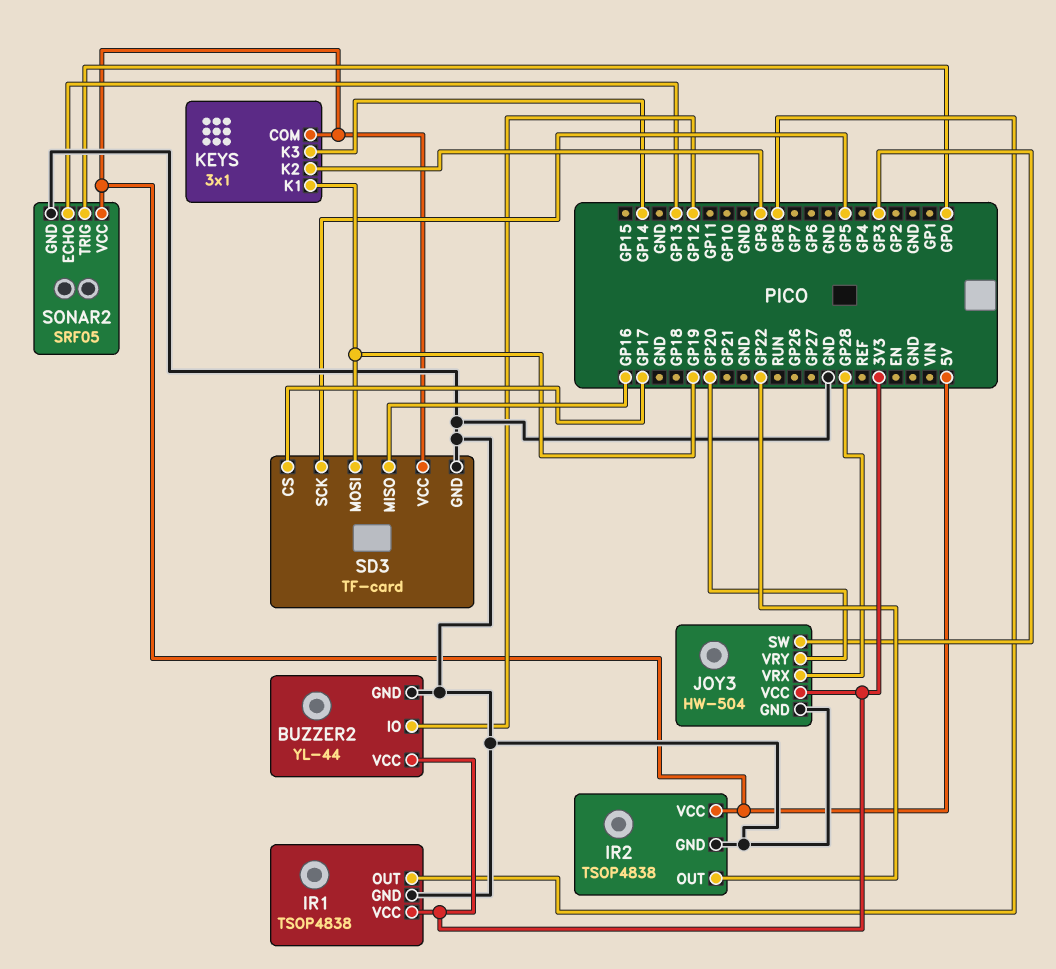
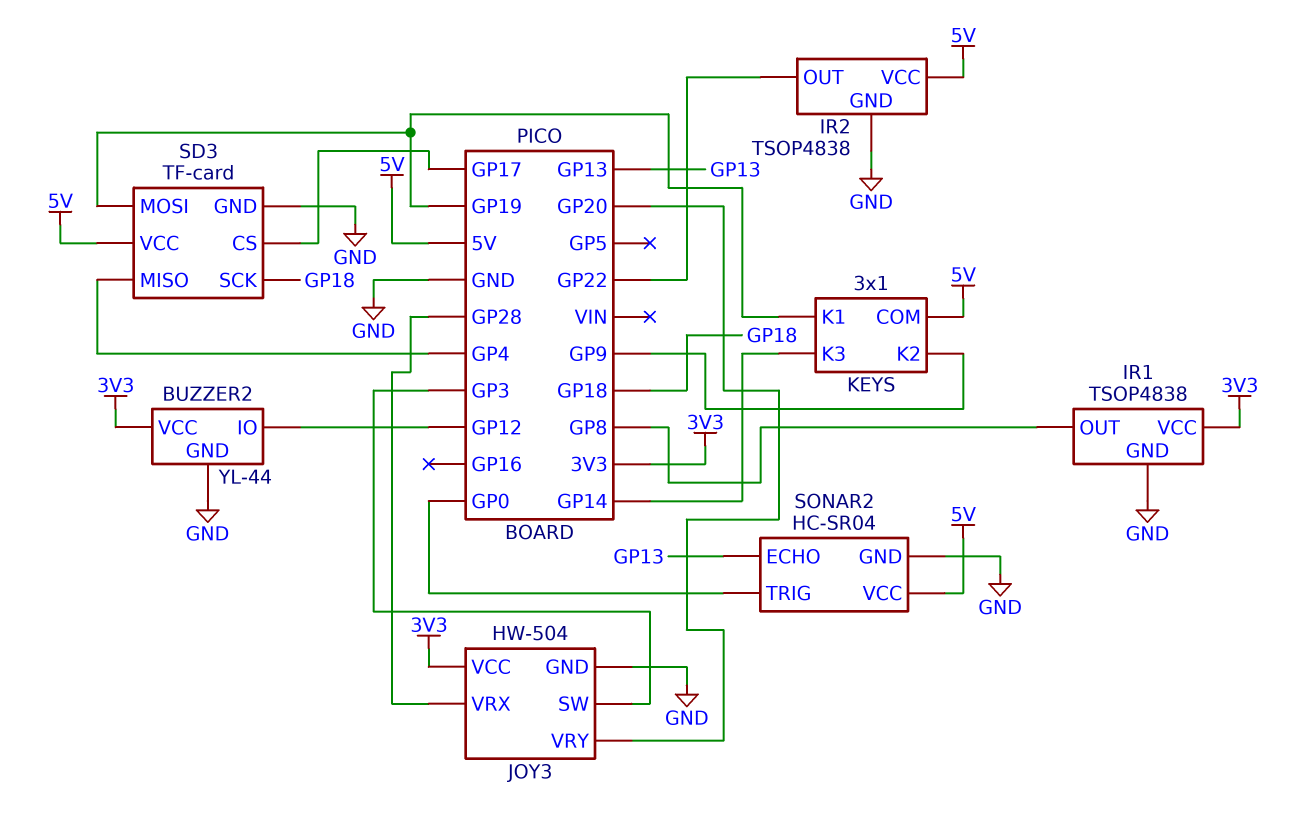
SD3 pin MISO: GP16 -> GP4
SD3 pin SCK: GP5 -> GP18
SONAR2: SRF05 -> HC-SR04

